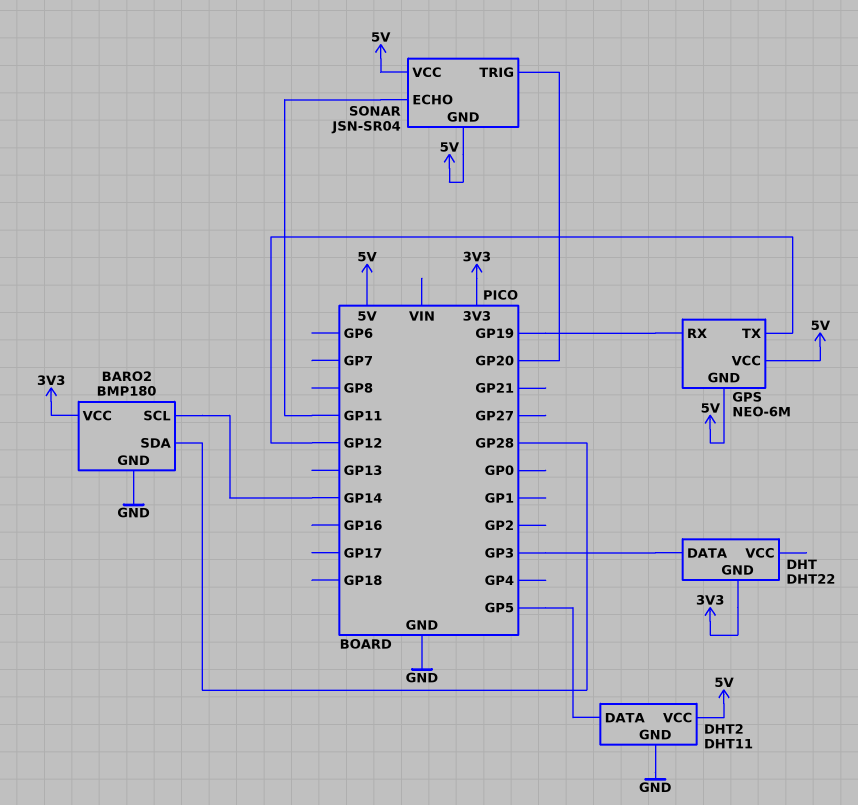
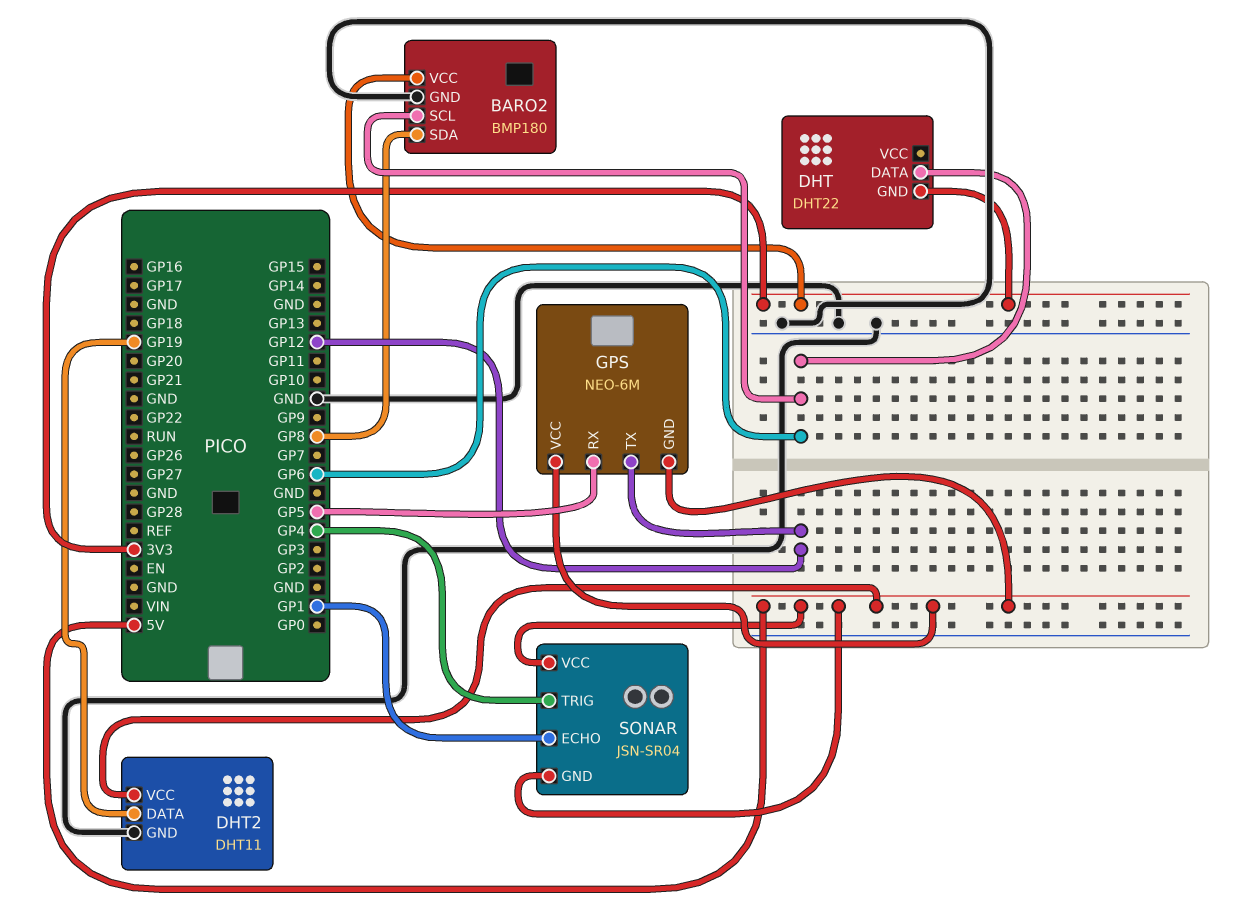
BARO2 pin SCL: GP14 -> GP6
BARO2 pin SDA: GP28 -> GP8
DHT pin DATA: GP3 -> GP6
DHT2 pin DATA: GP5 -> GP19
GPS pin RX: GP19 -> GP5
SONAR pin ECHO: GP11 -> GP1
SONAR pin TRIG: GP20 -> GP4

